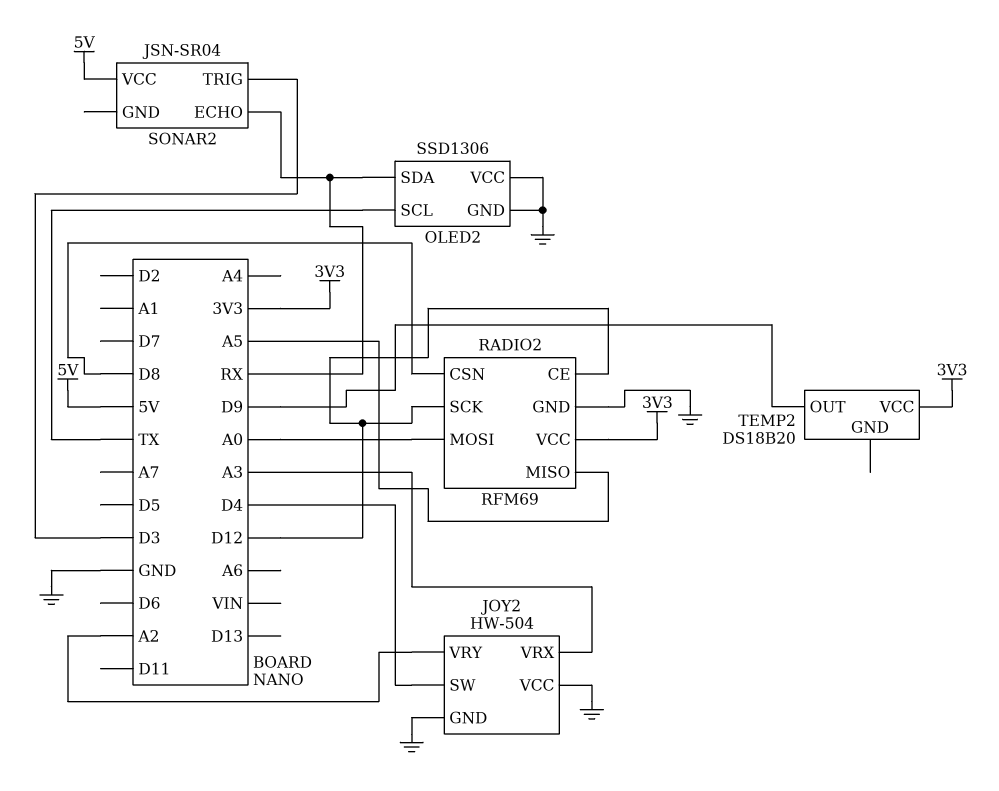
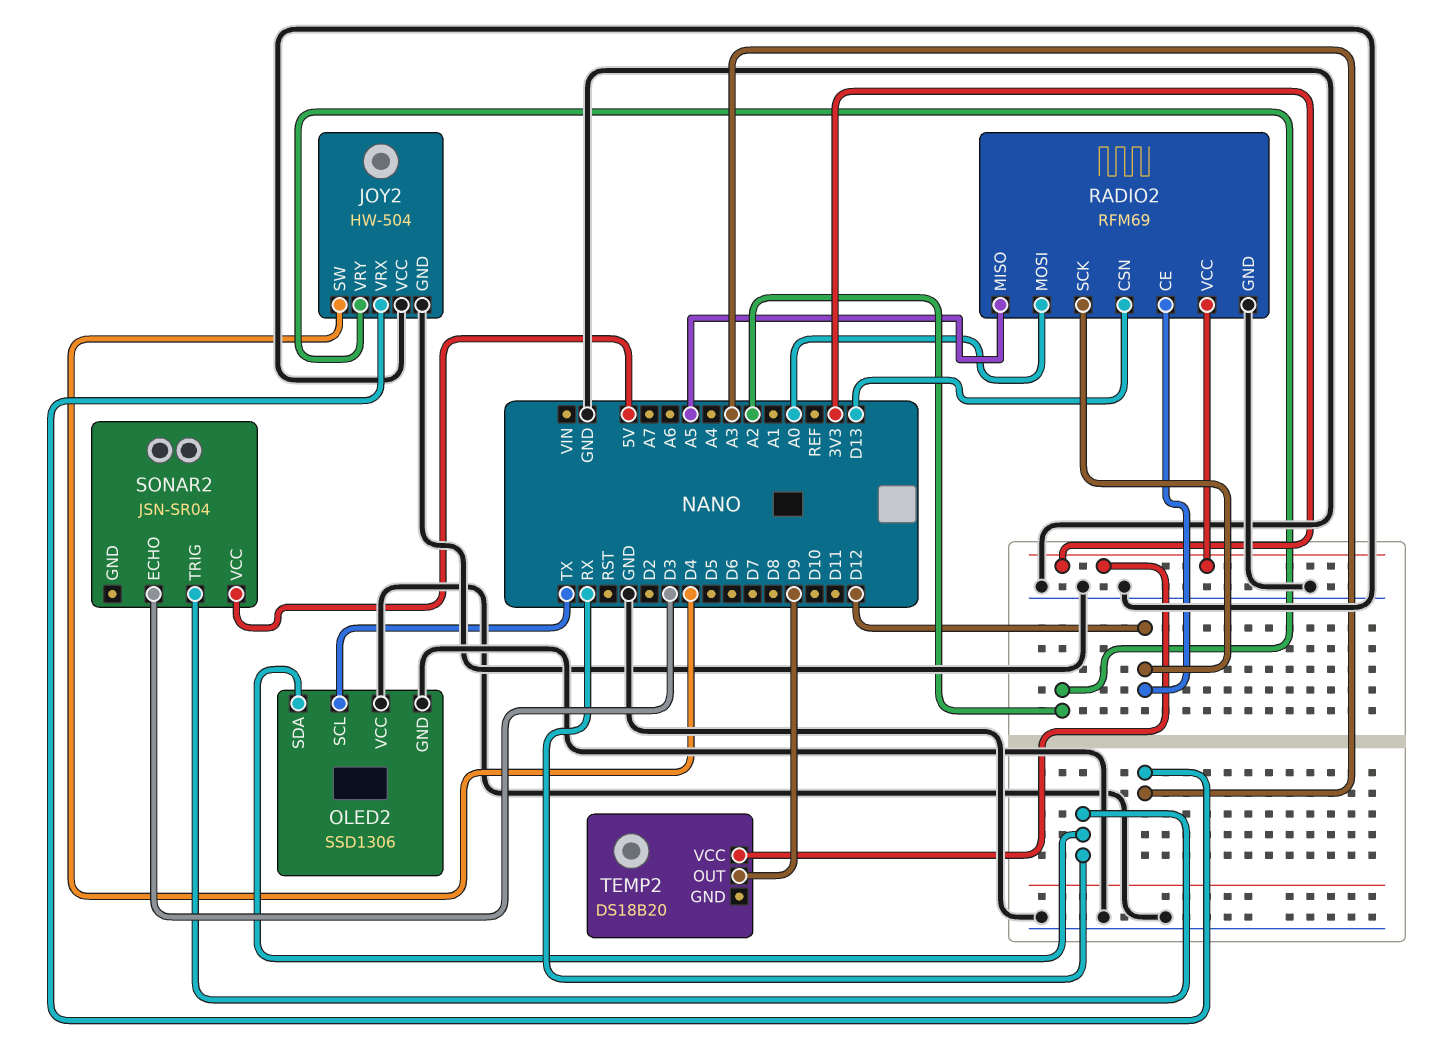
RADIO2 pin CSN: D8 -> D13
SONAR2 pin ECHO: RX -> D3
SONAR2 pin TRIG: D3 -> RX

